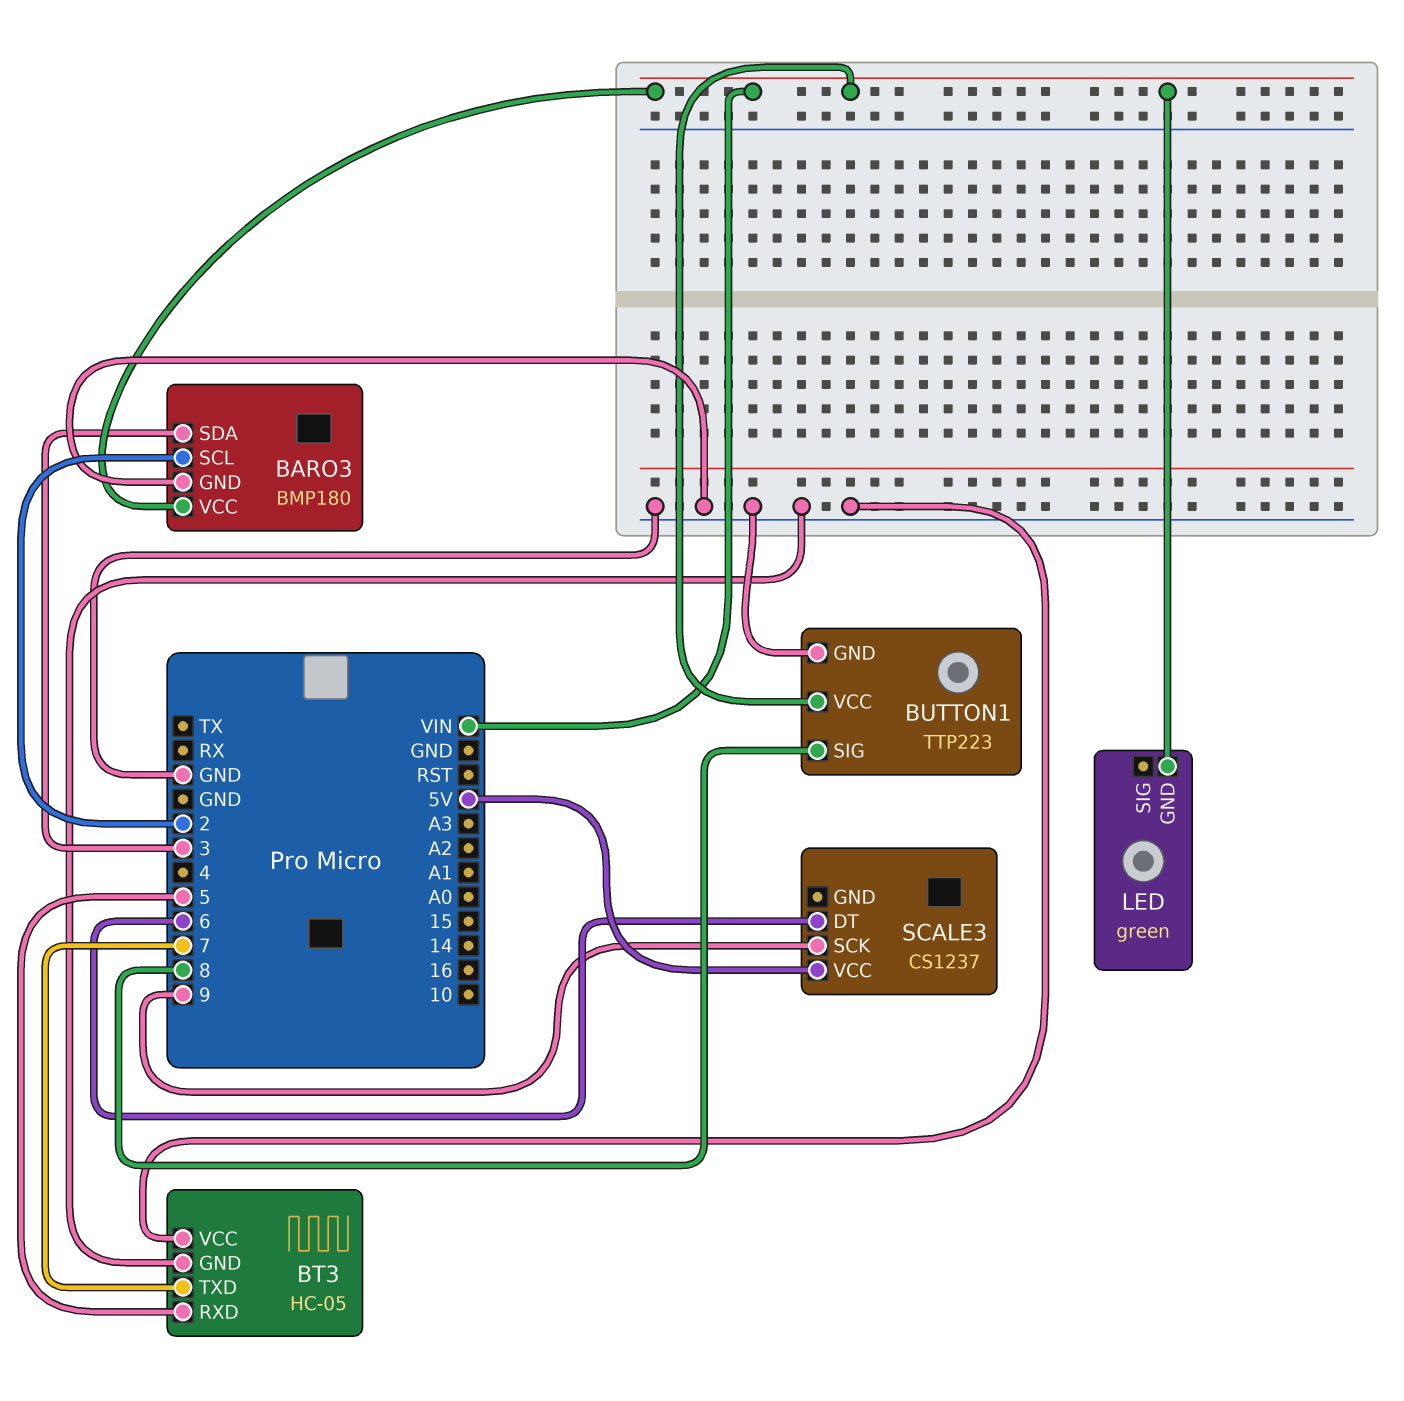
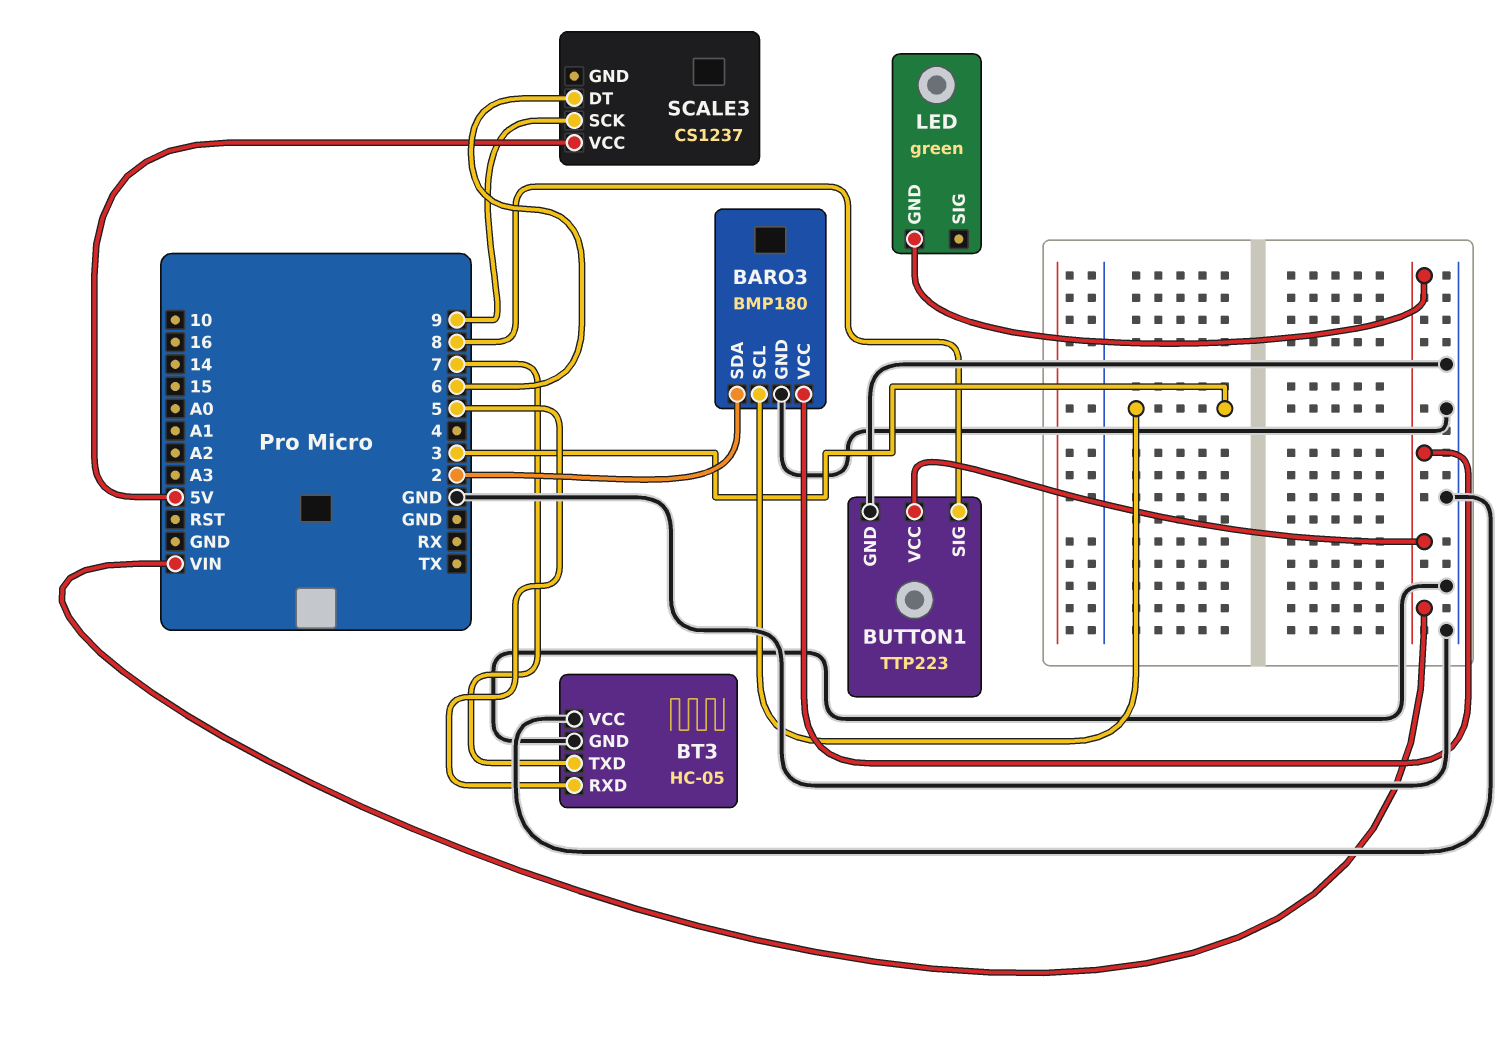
BARO3 pin SCL: 2 -> 3
BARO3 pin SDA: 3 -> 2

